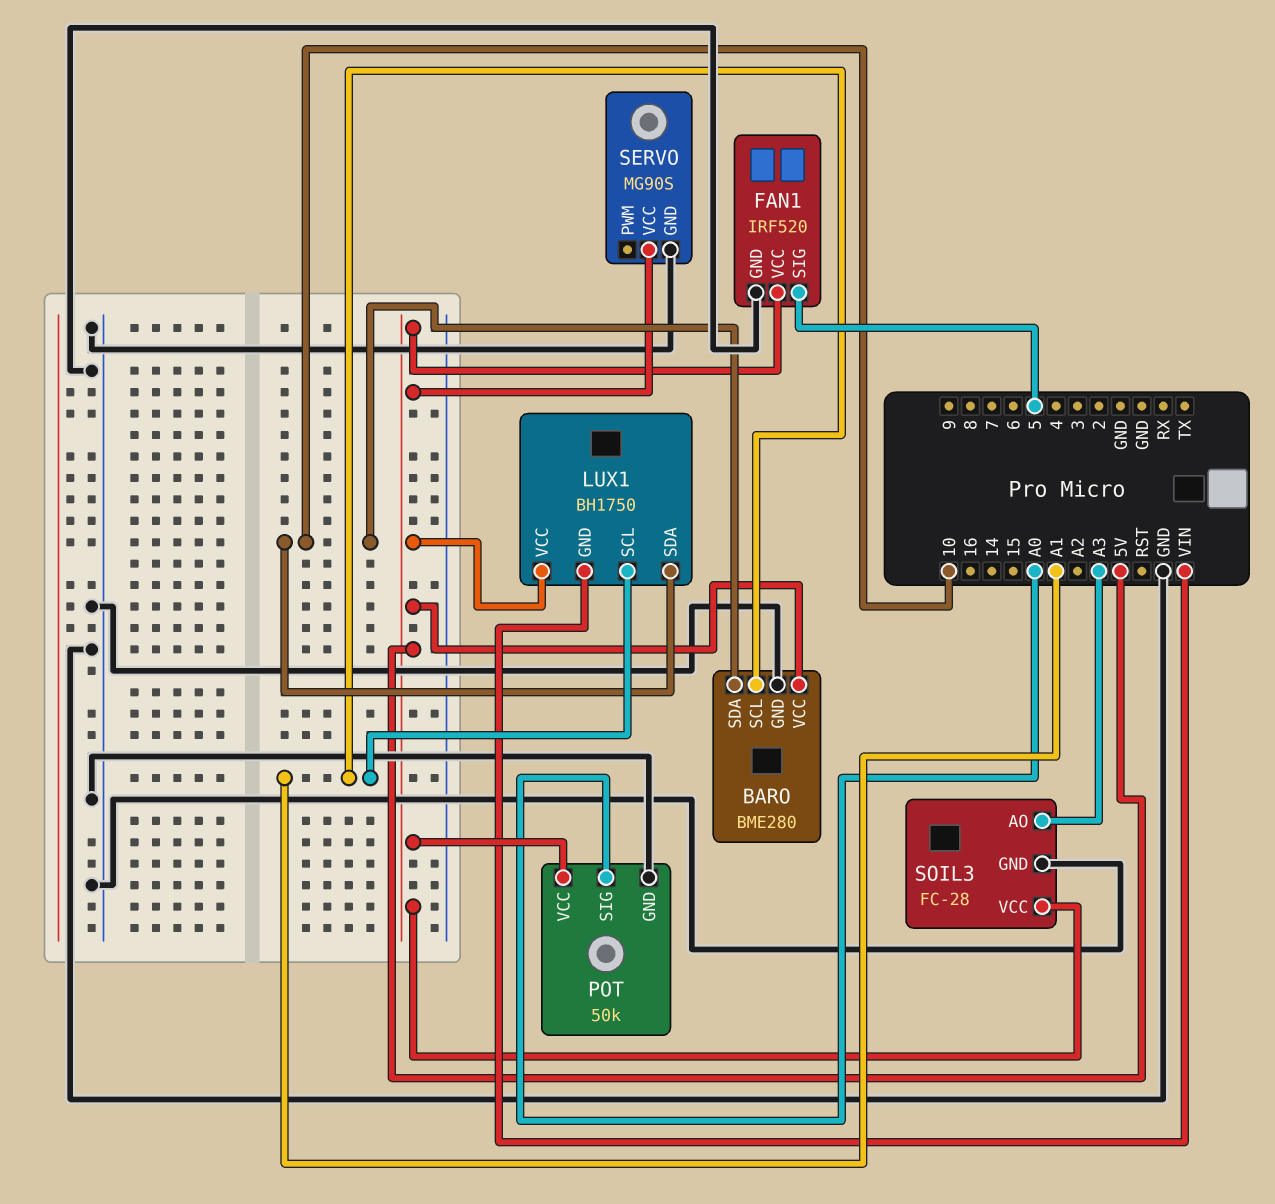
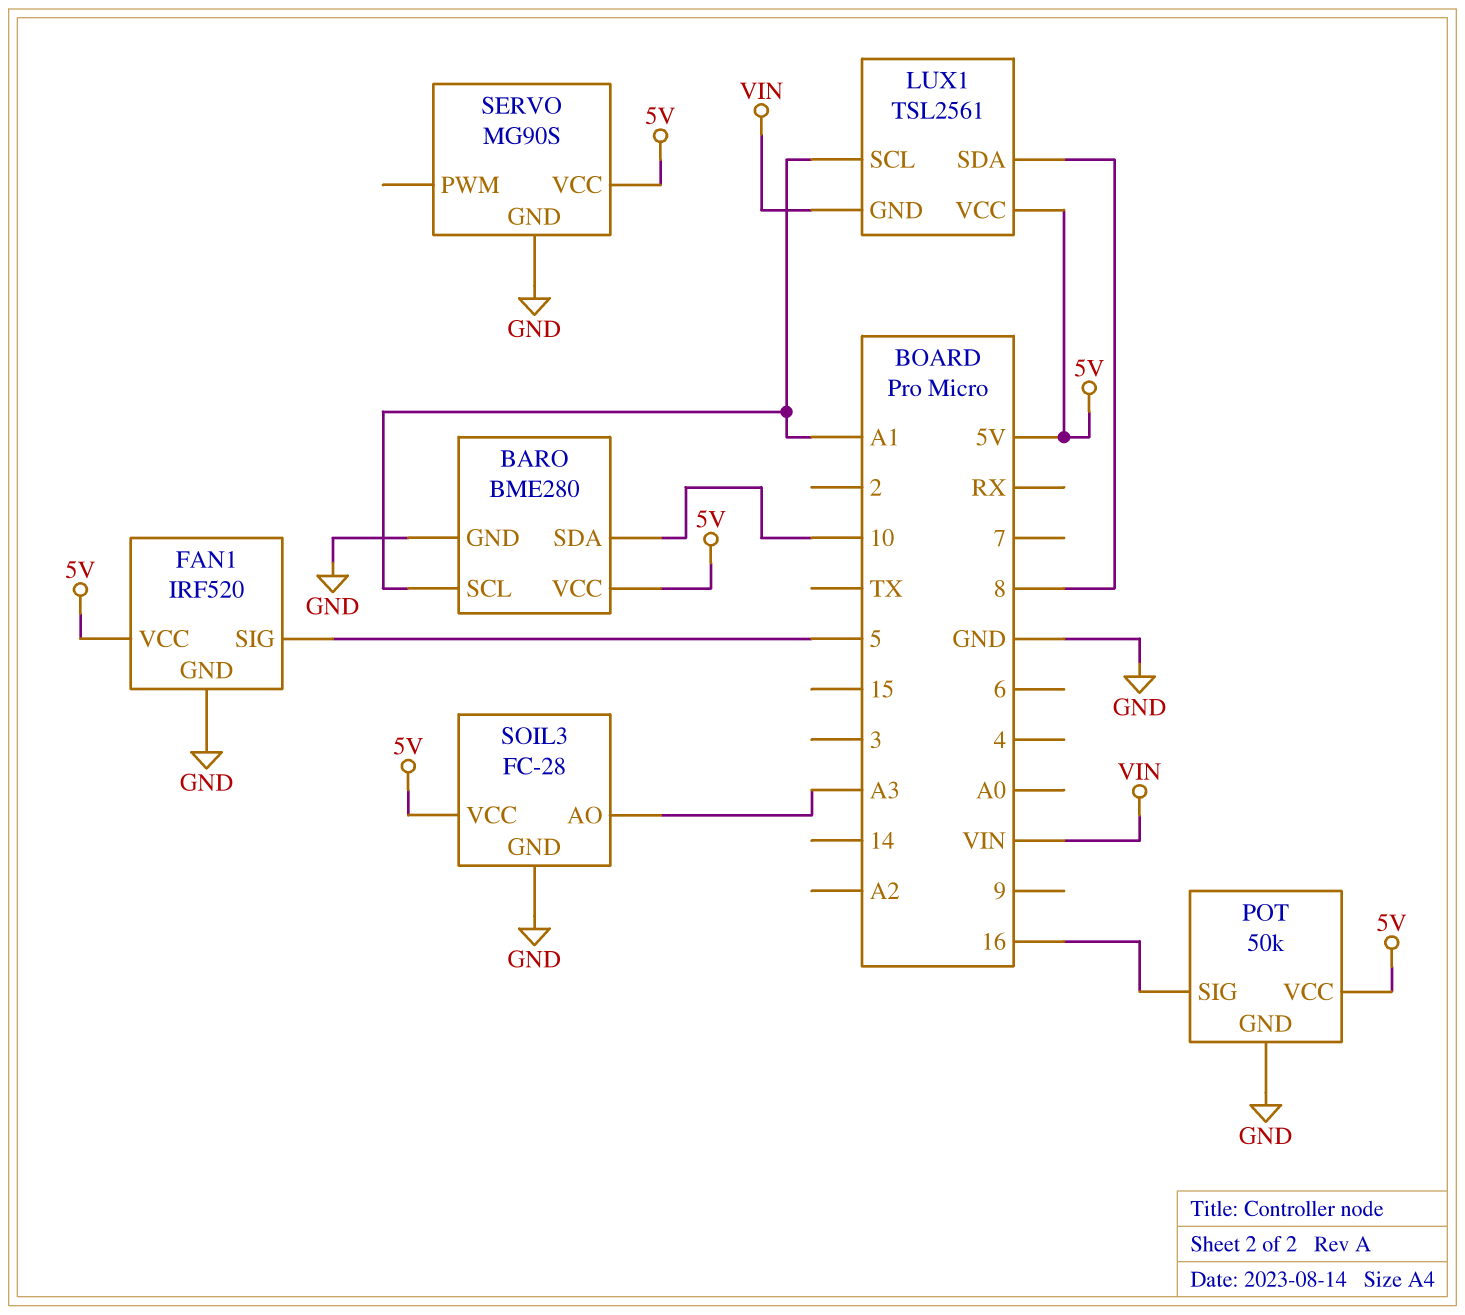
LUX1: BH1750 -> TSL2561
LUX1 pin SDA: 10 -> 8
POT pin SIG: A0 -> 16

